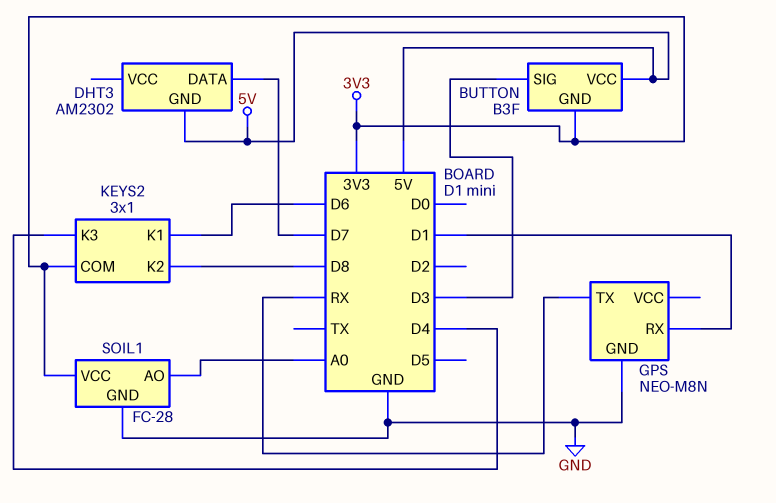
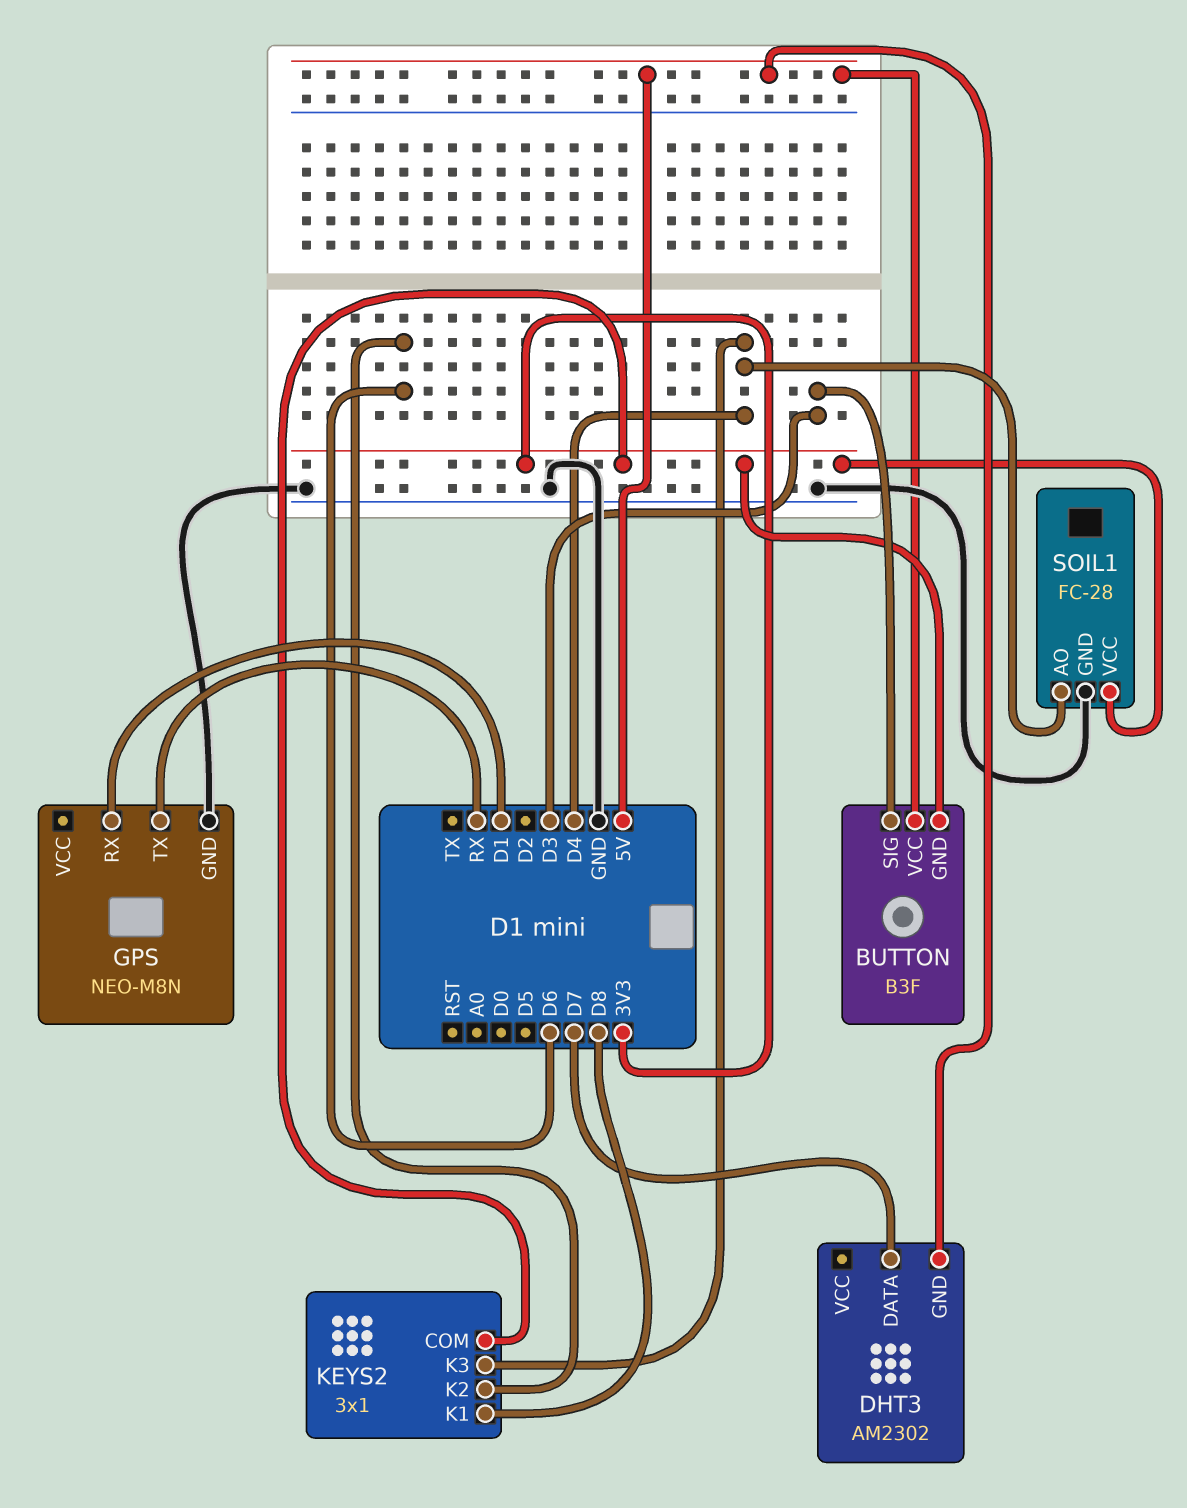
KEYS2 pin K1: D6 -> D8
KEYS2 pin K2: D8 -> D6
SOIL1 pin AO: A0 -> D4

